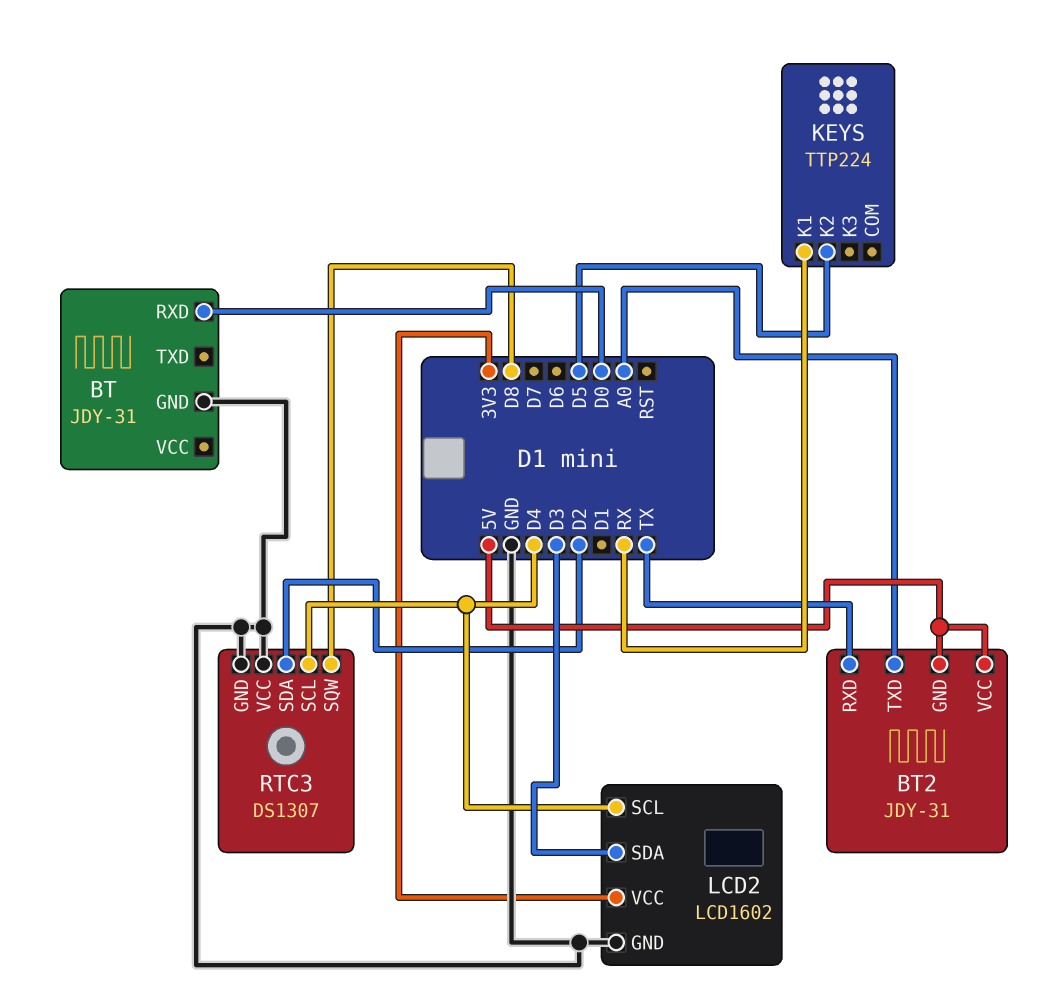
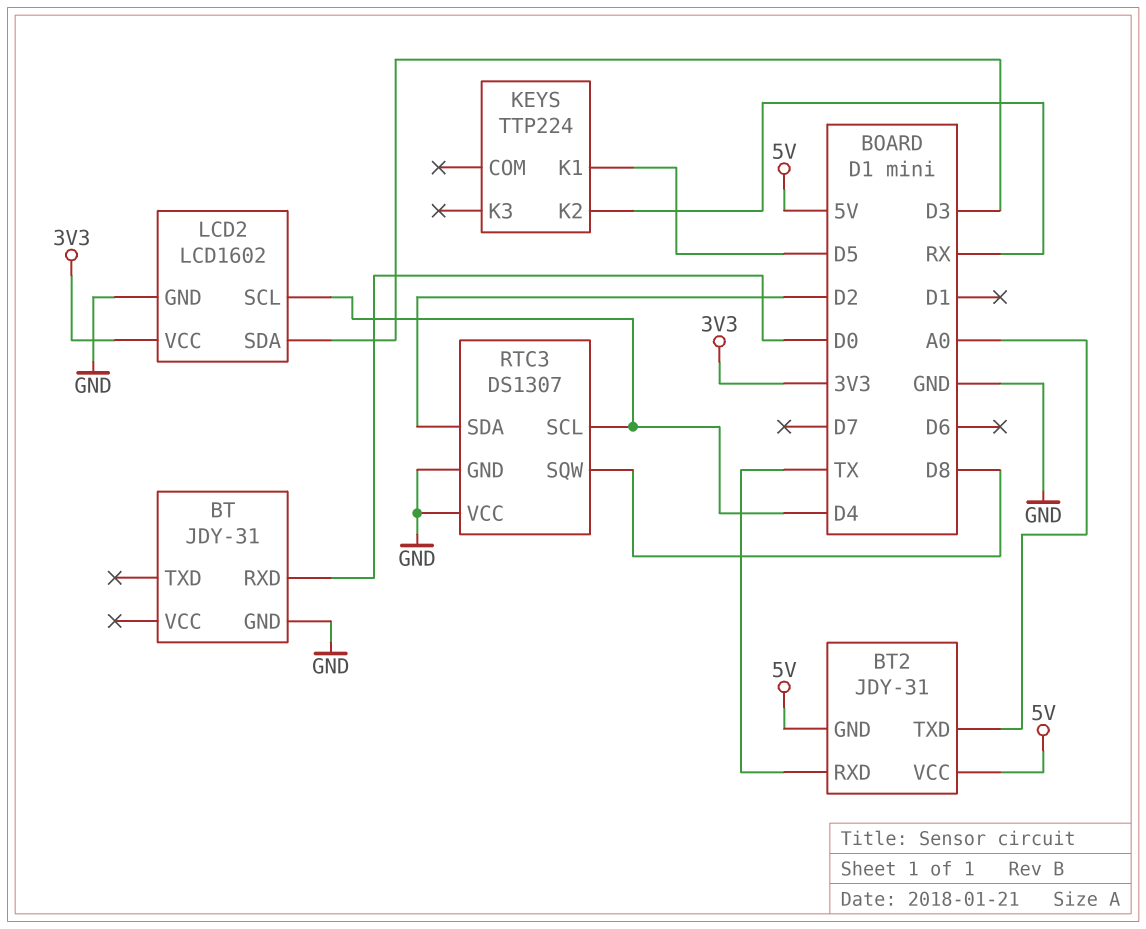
KEYS pin K1: RX -> D5
KEYS pin K2: D5 -> RX

